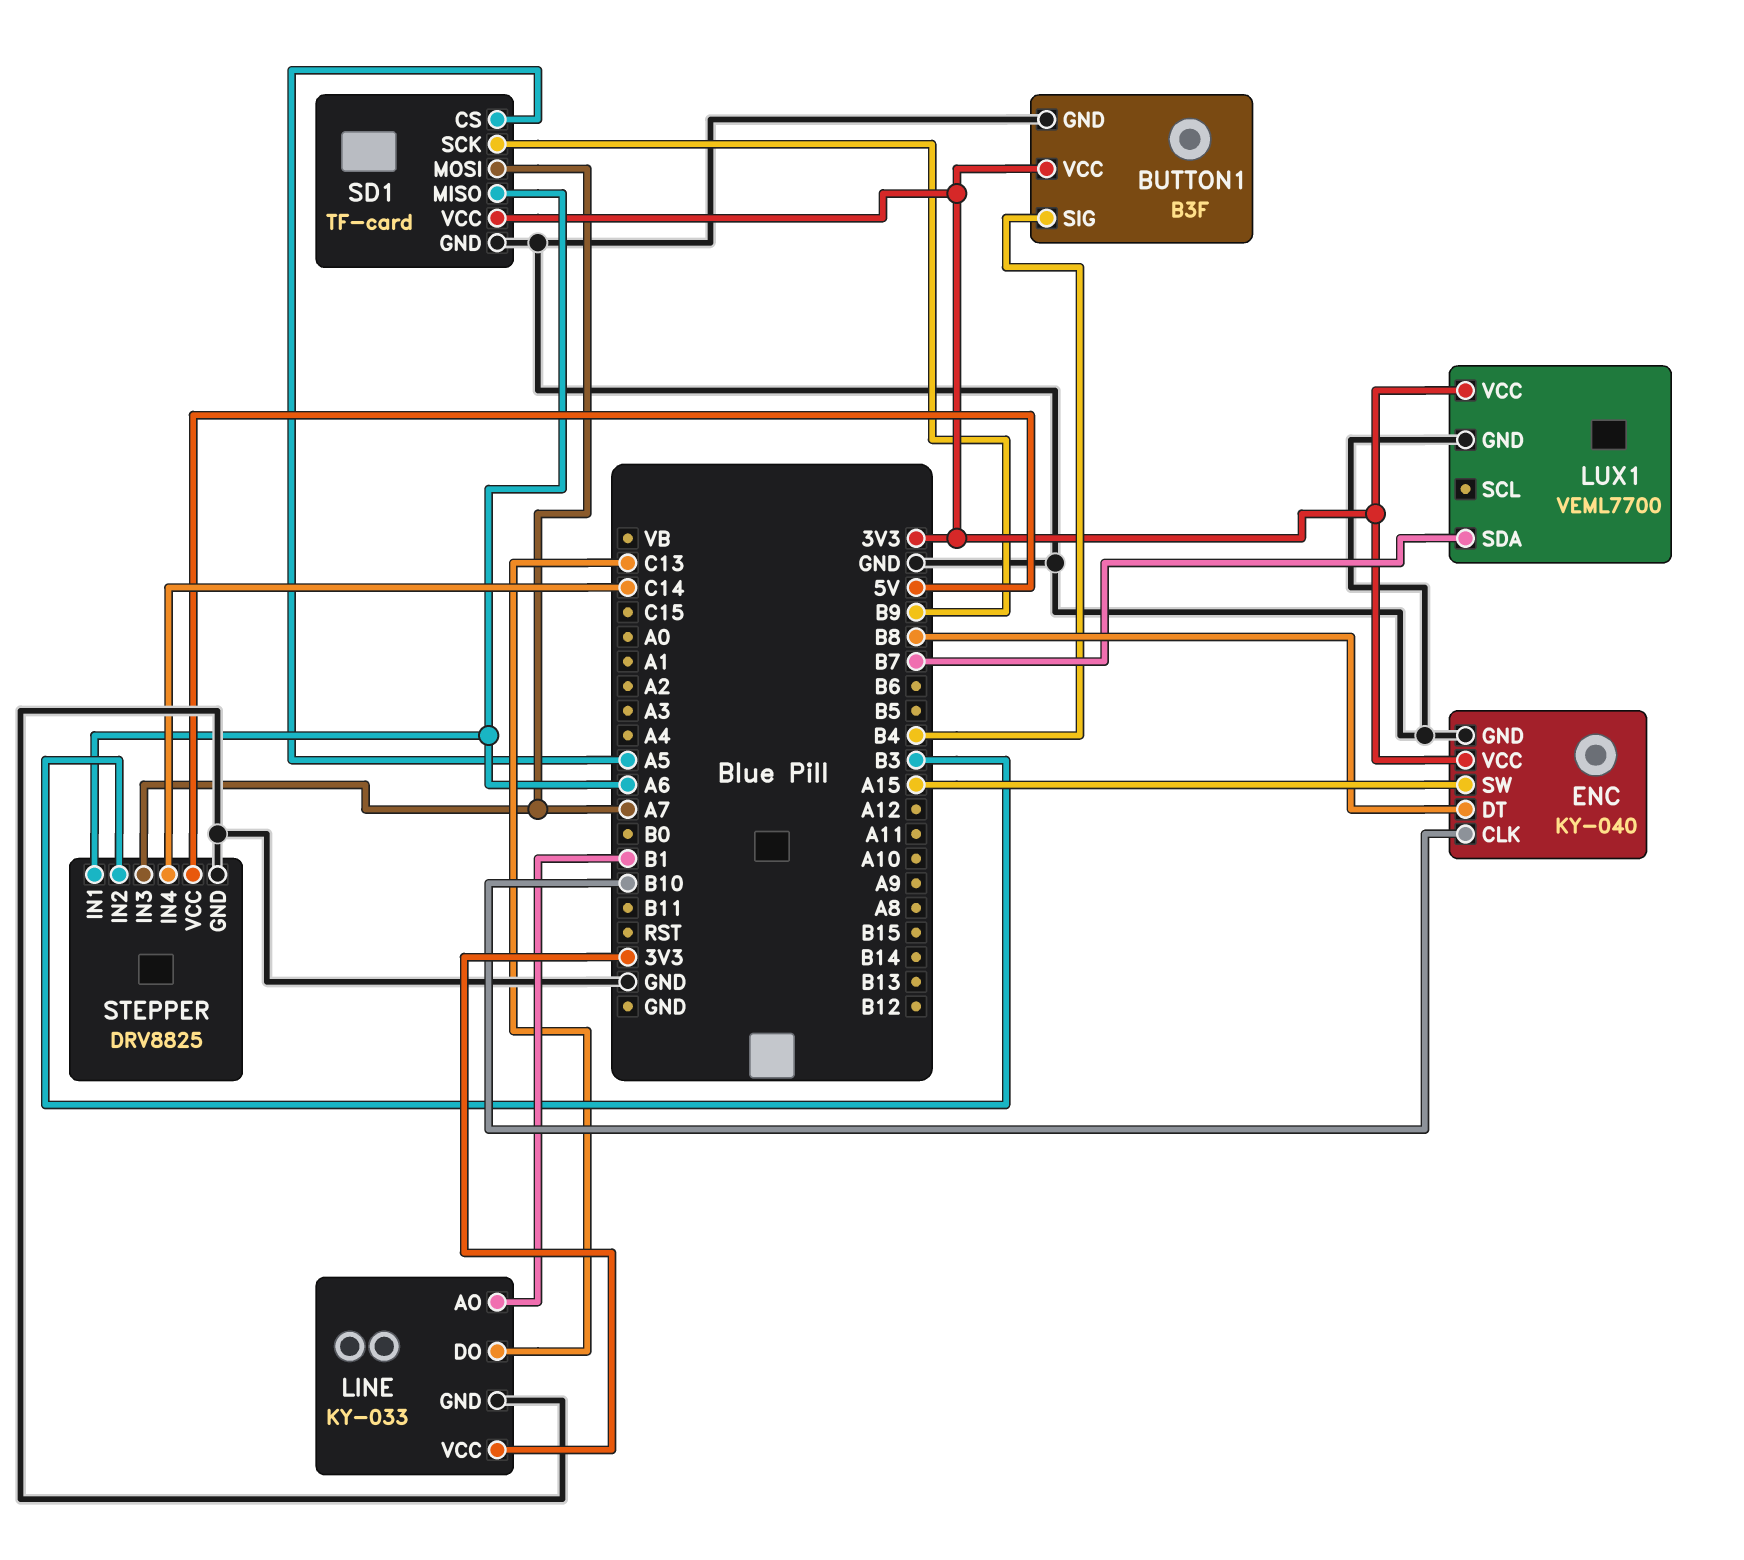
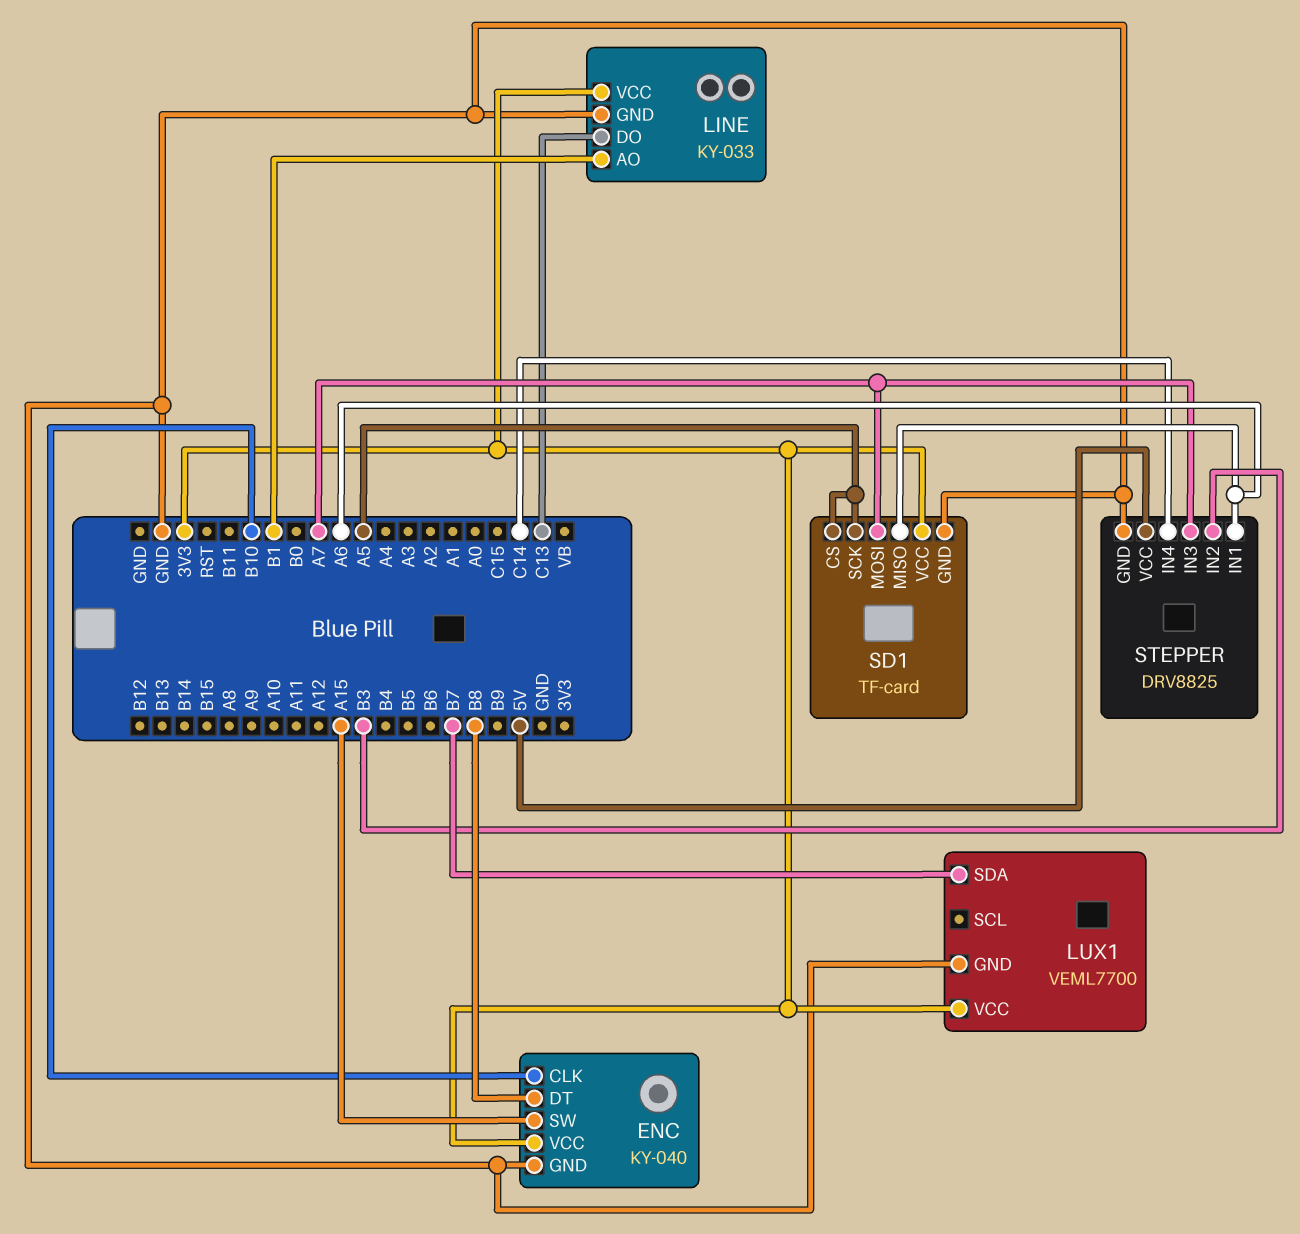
BUTTON1: B3F -> none
BUTTON1 pin GND: GND -> none
BUTTON1 pin SIG: B4 -> none
BUTTON1 pin VCC: 3V3 -> none
SD1 pin SCK: B9 -> A5

